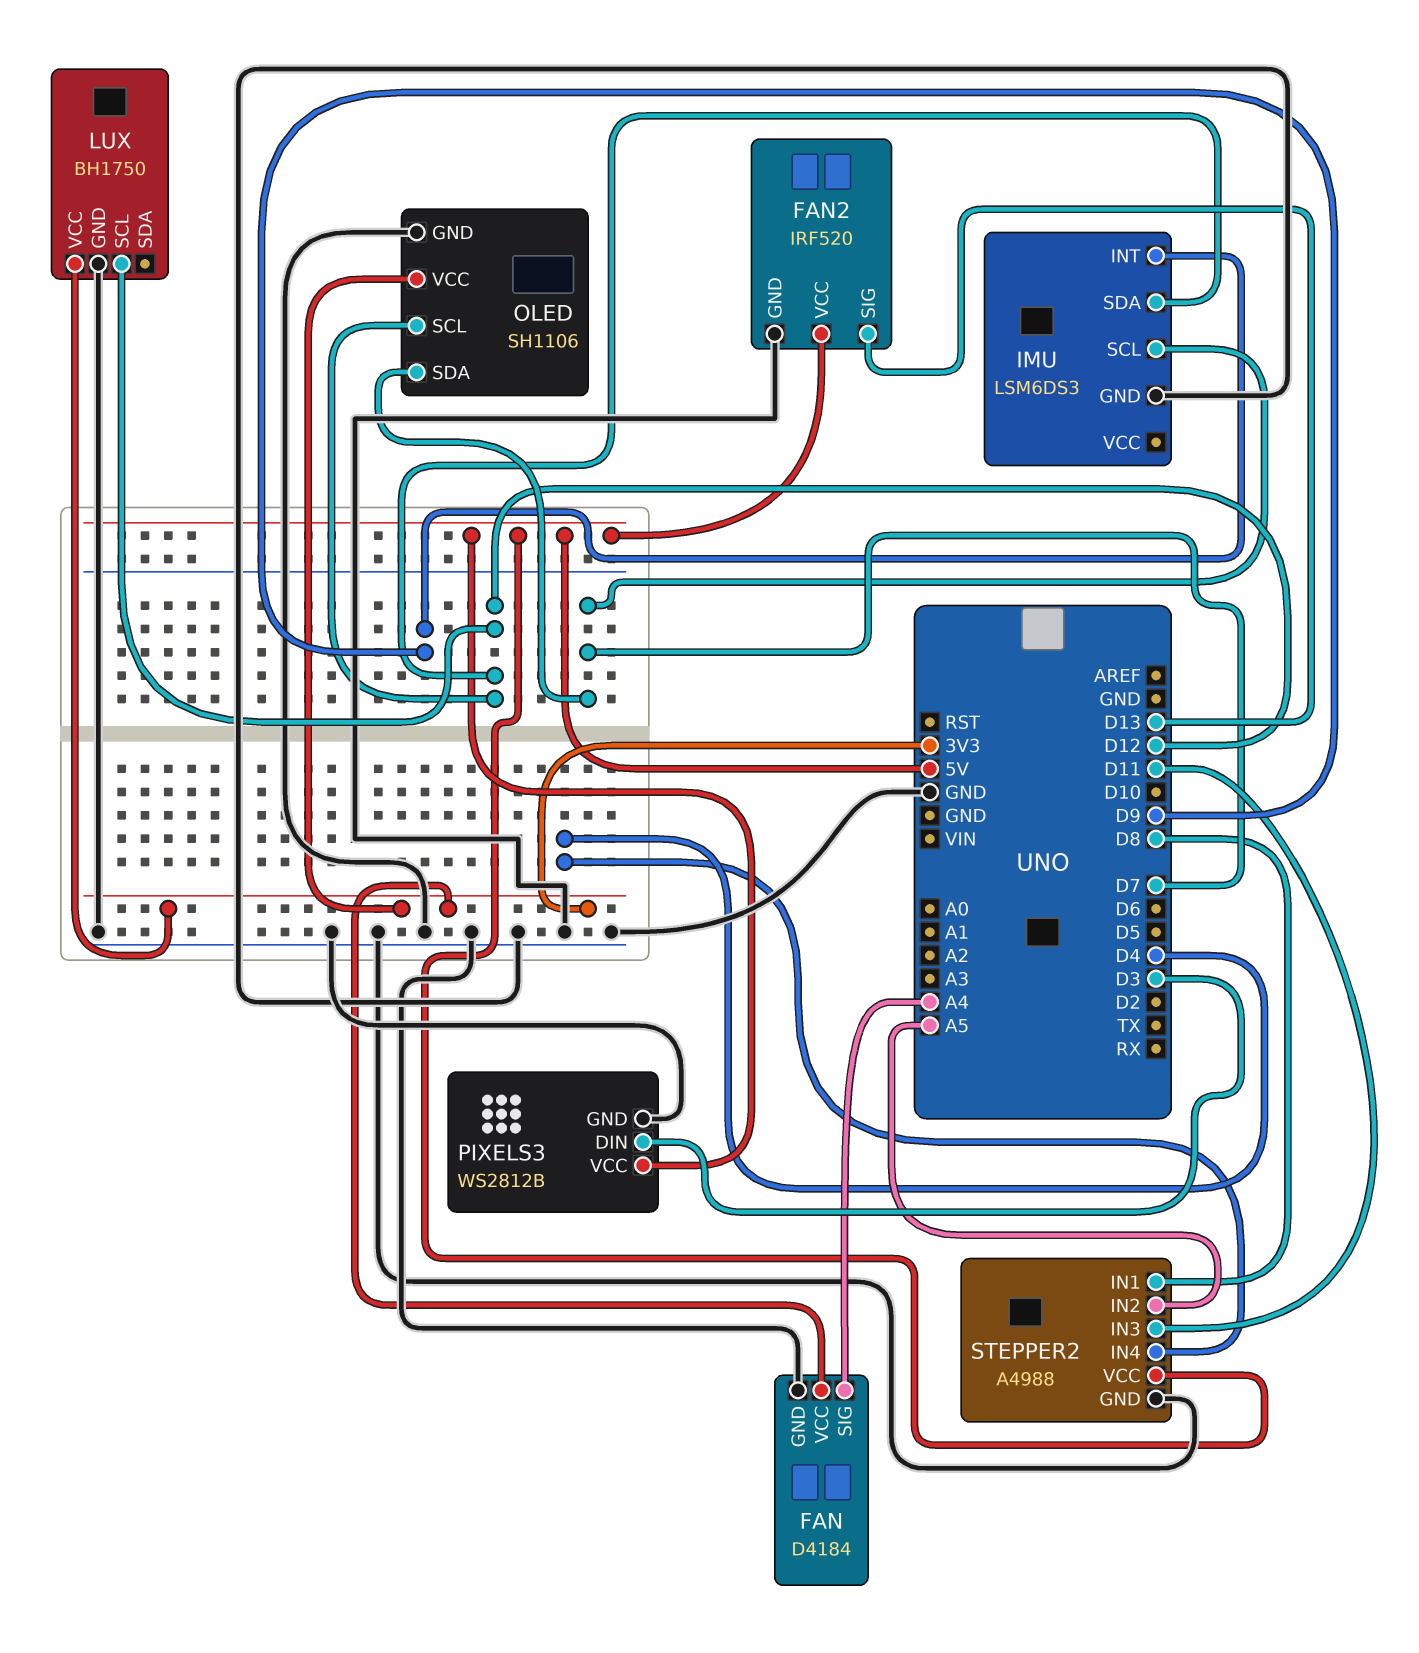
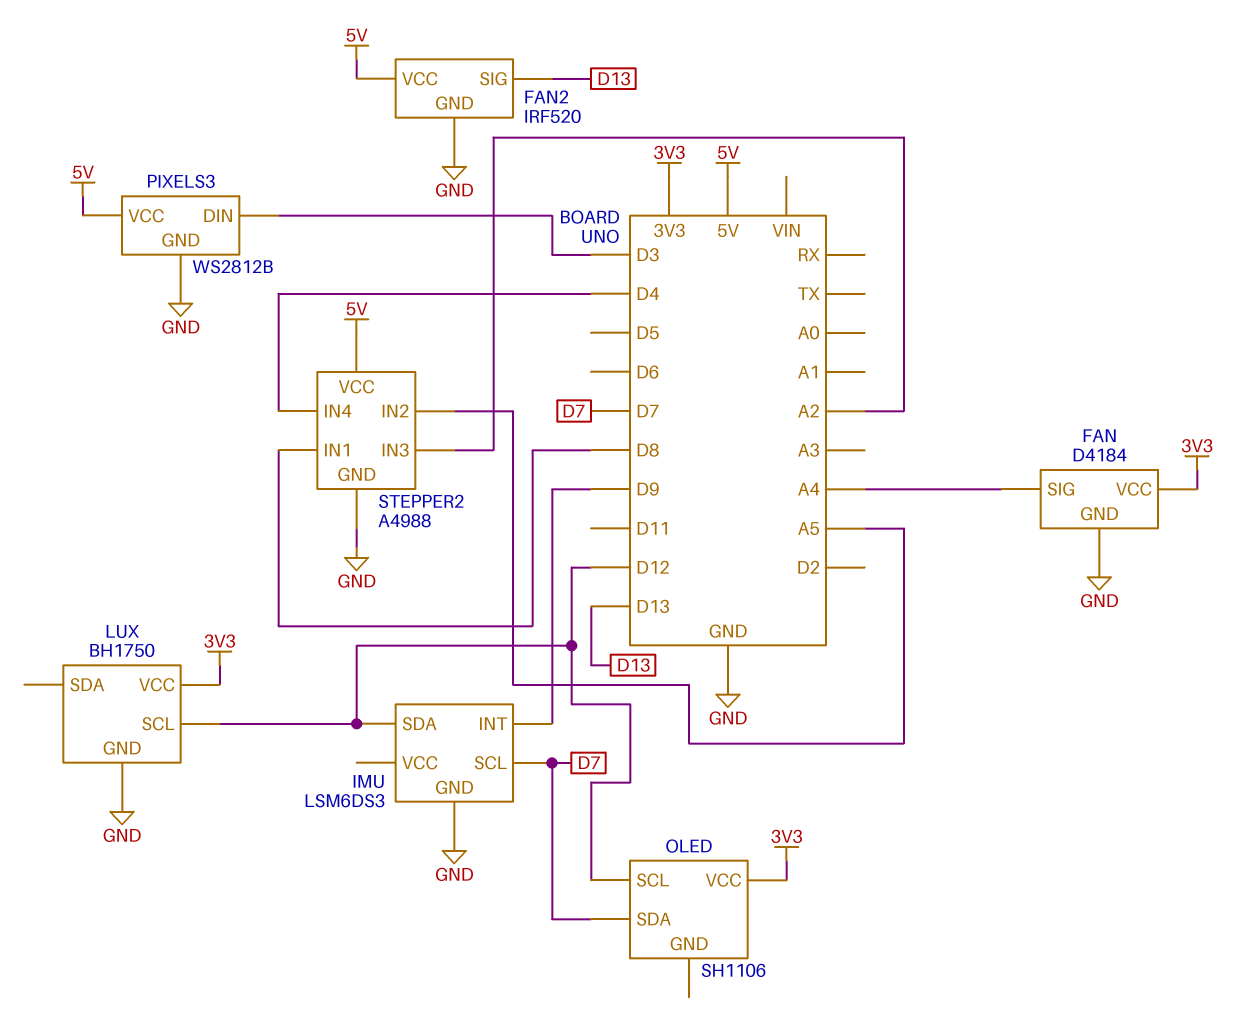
OLED pin GND: GND -> none
STEPPER2 pin IN3: D11 -> A2

